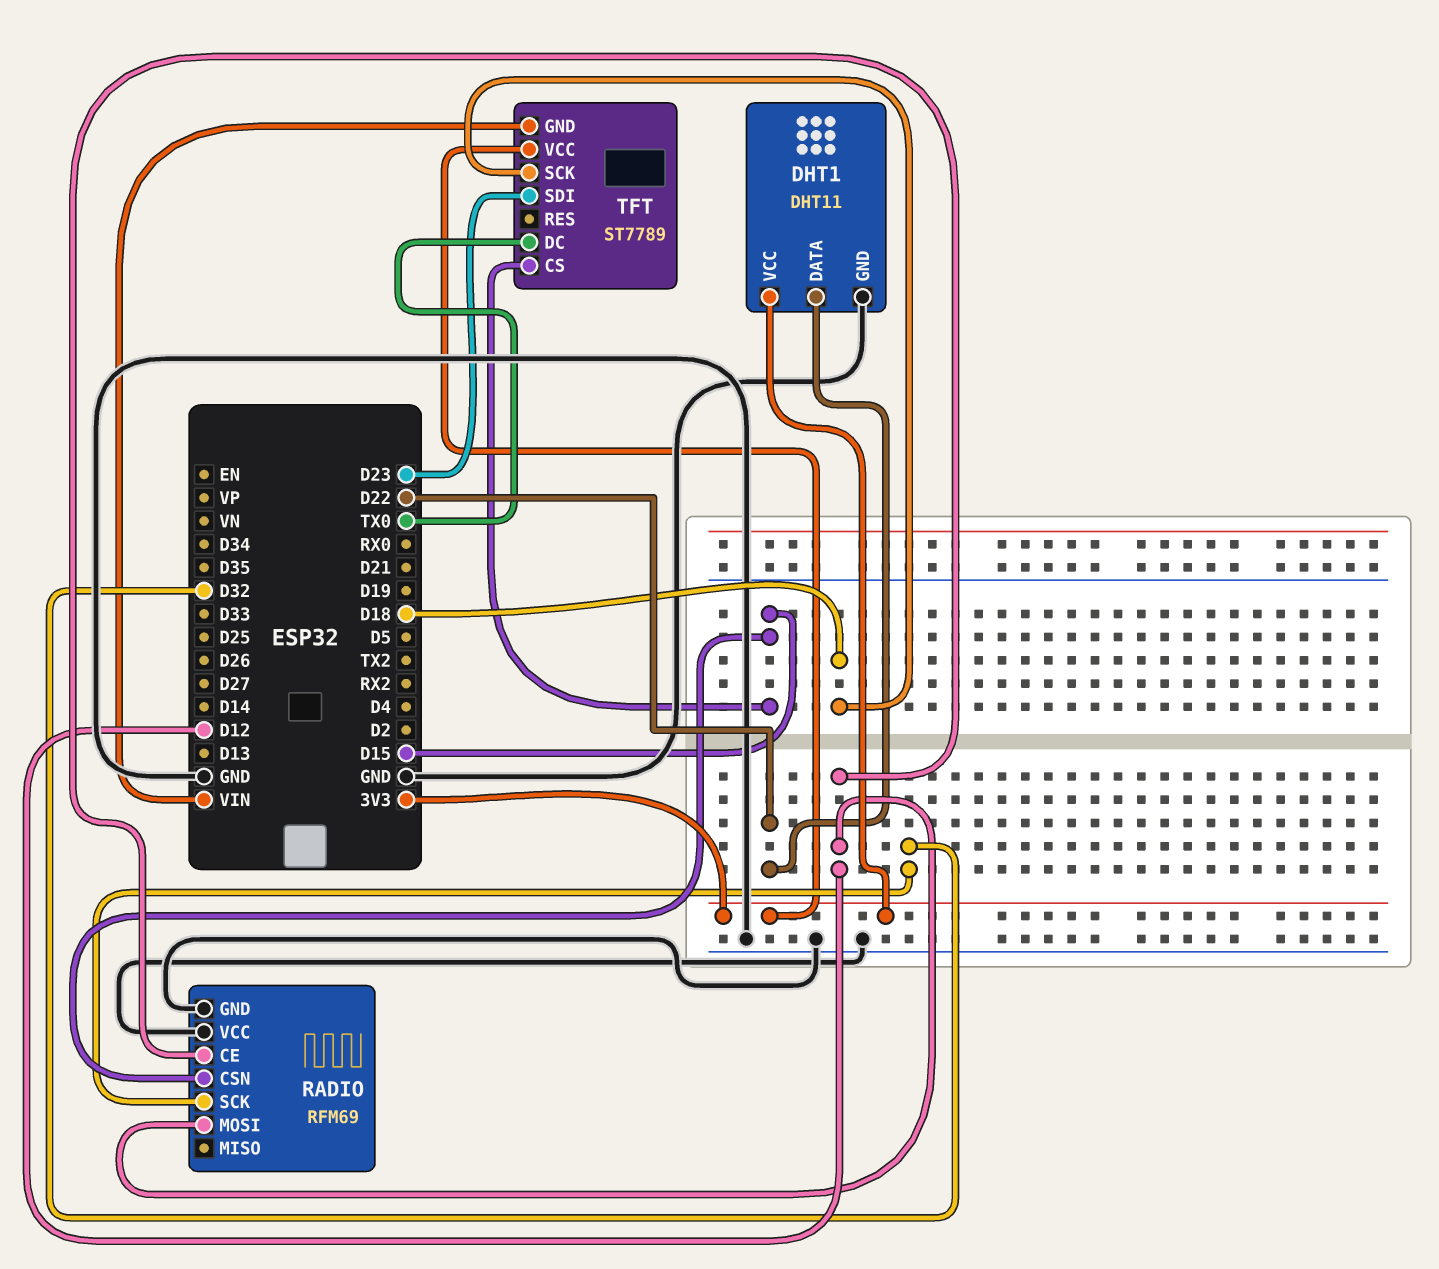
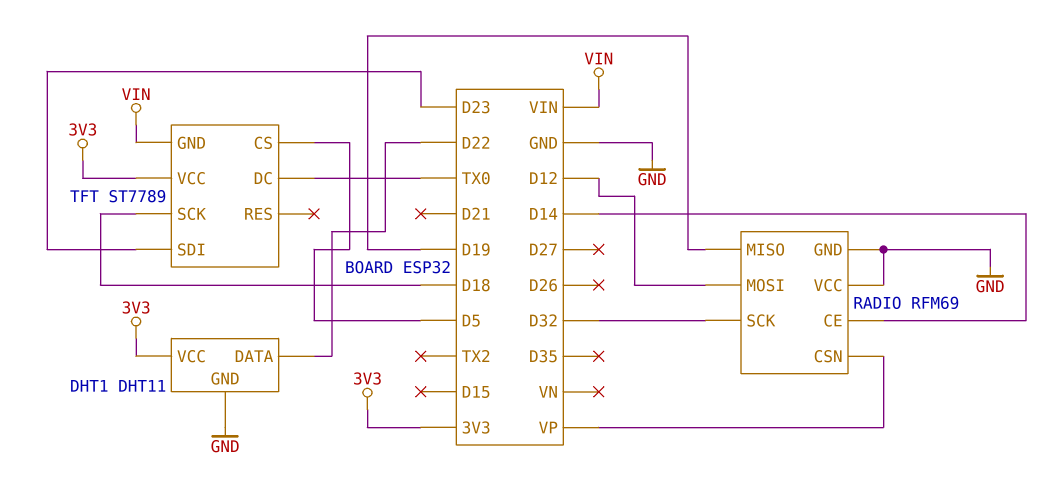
RADIO pin CE: D12 -> D14
RADIO pin CSN: D15 -> VP
RADIO pin MISO: none -> D19
TFT pin CS: D15 -> D5

